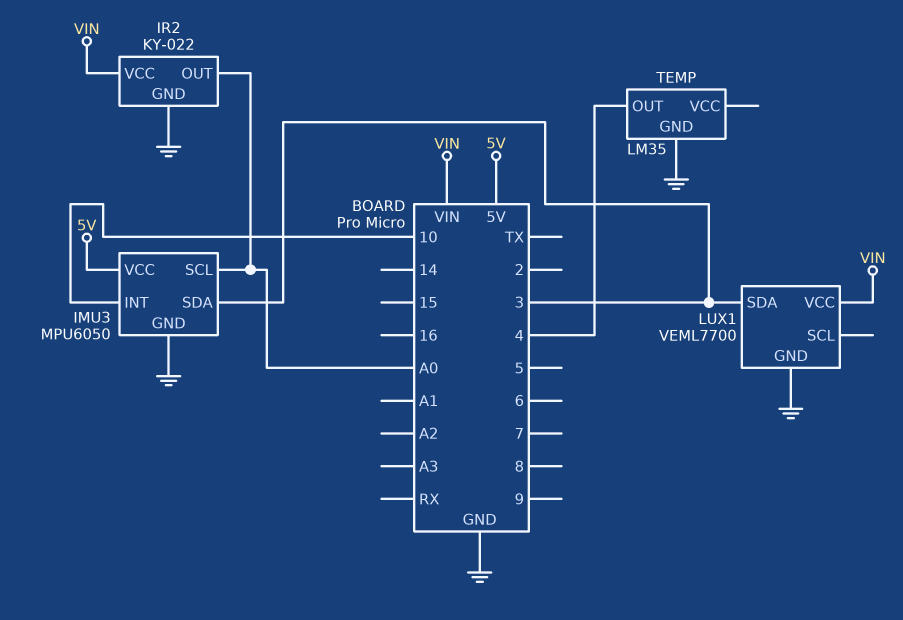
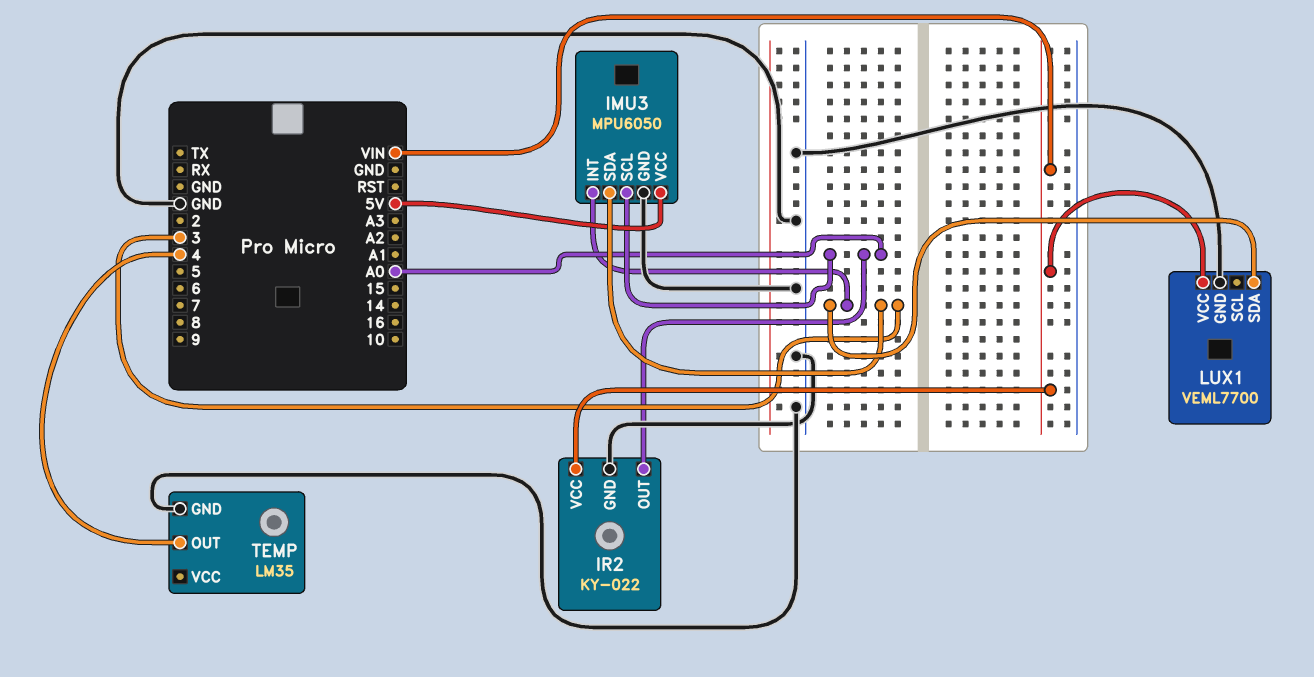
IMU3 pin INT: 10 -> 3

